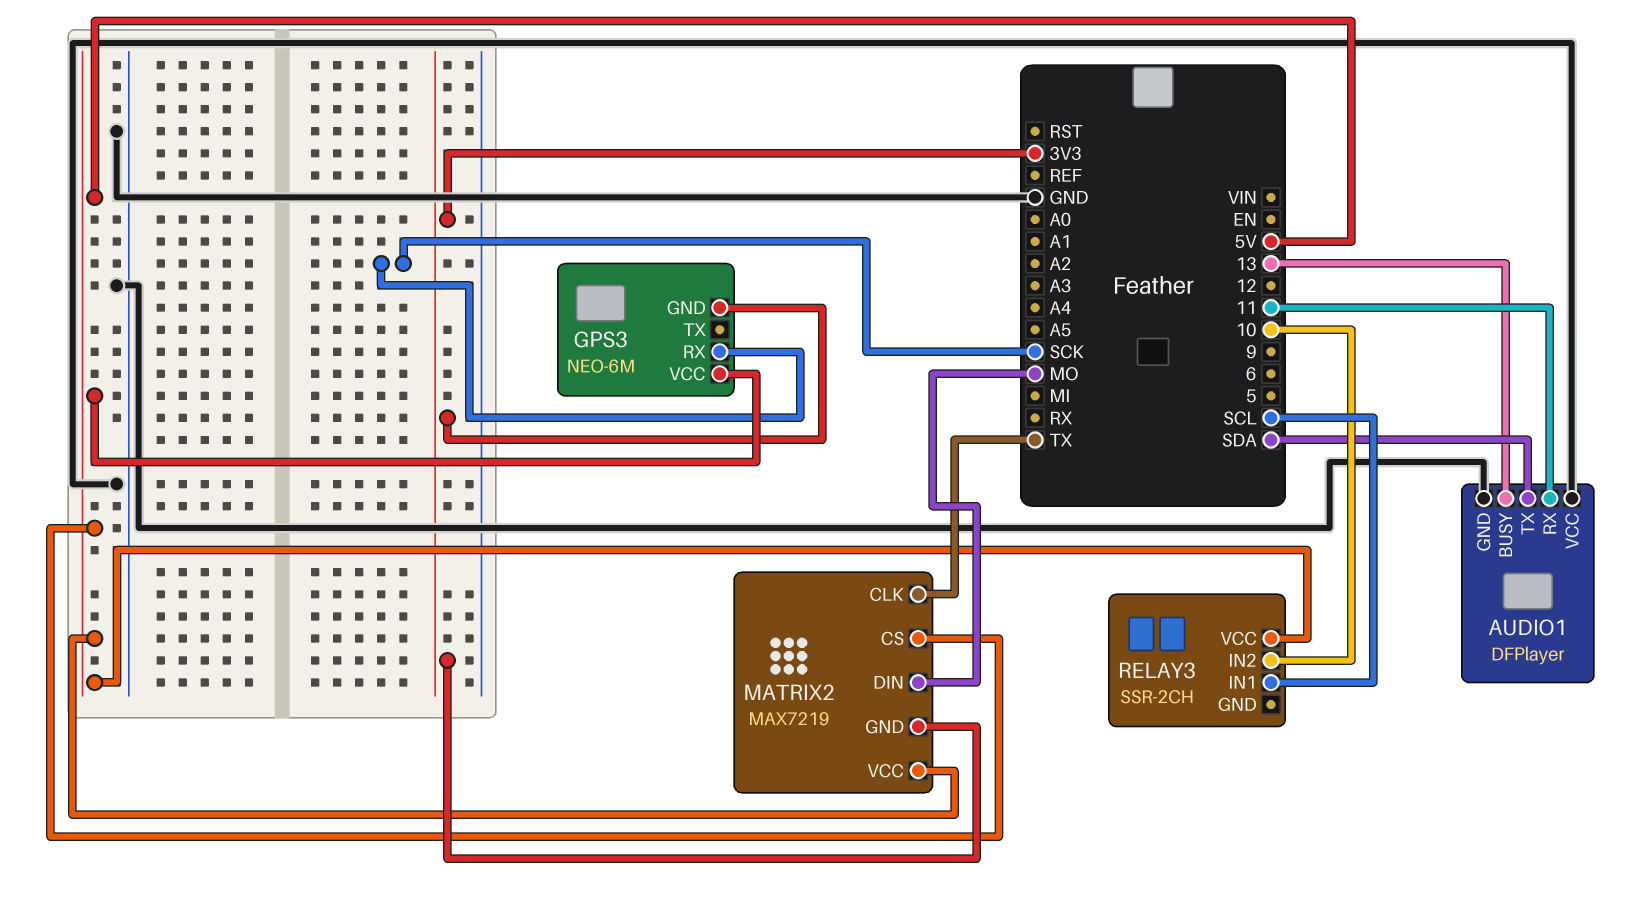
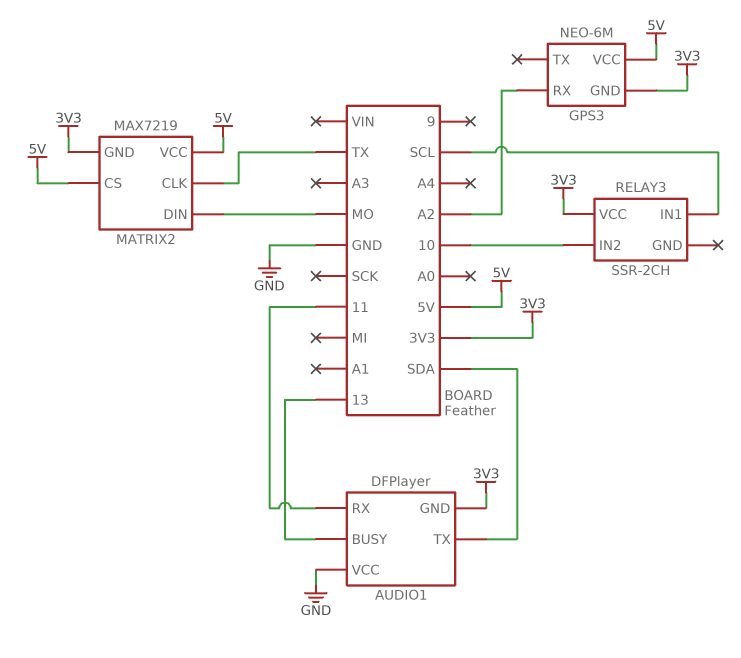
AUDIO1 pin GND: GND -> 3V3
GPS3 pin RX: SCK -> A2
RELAY3 pin VCC: 5V -> 3V3

